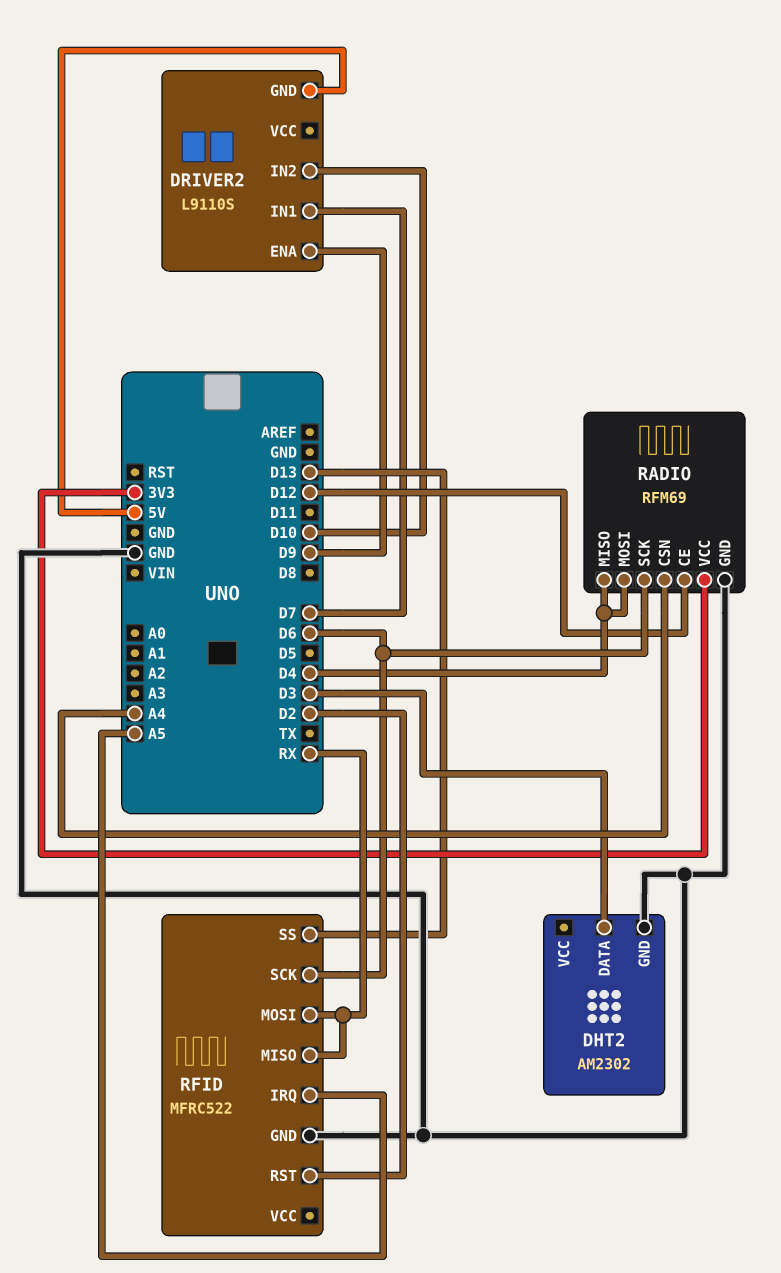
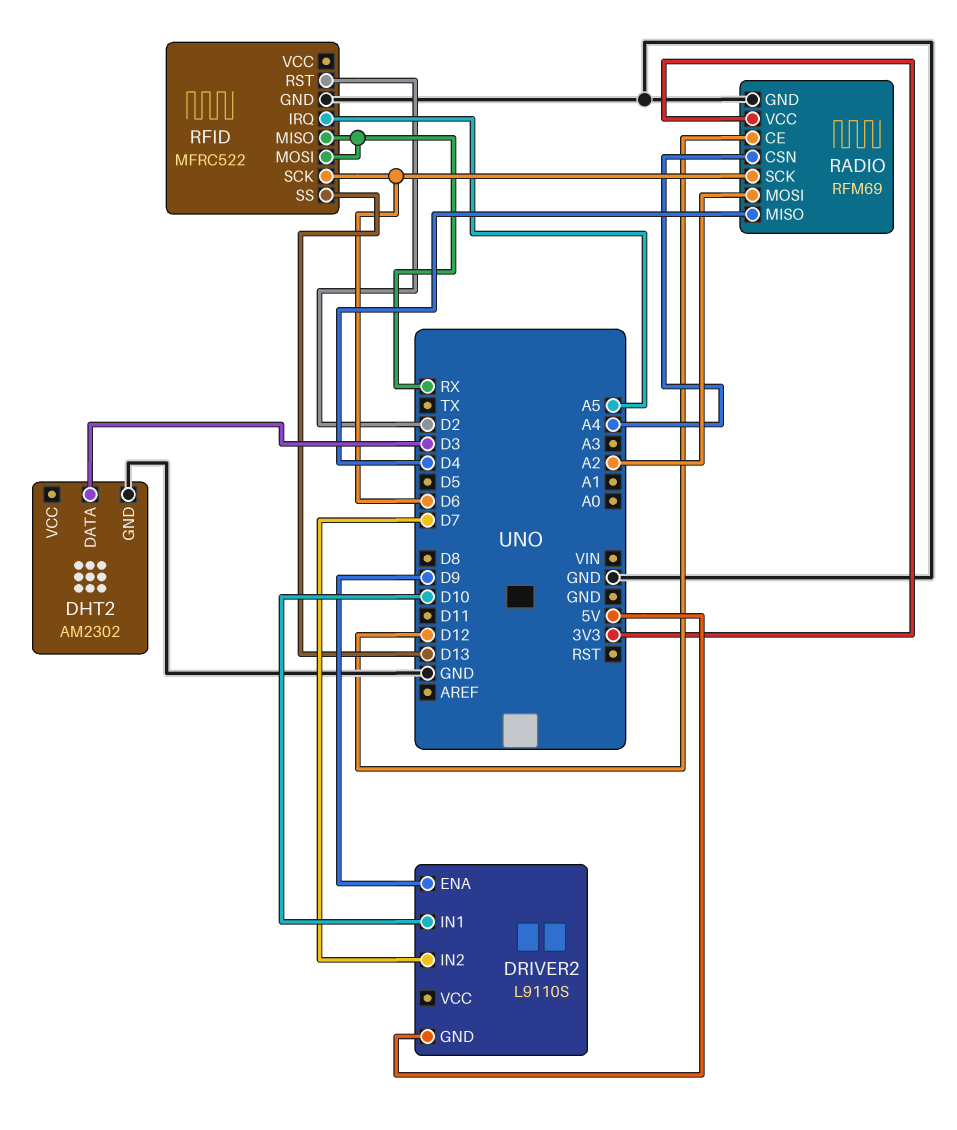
DRIVER2 pin IN1: D7 -> D10
DRIVER2 pin IN2: D10 -> D7
RADIO pin MOSI: D4 -> A2

